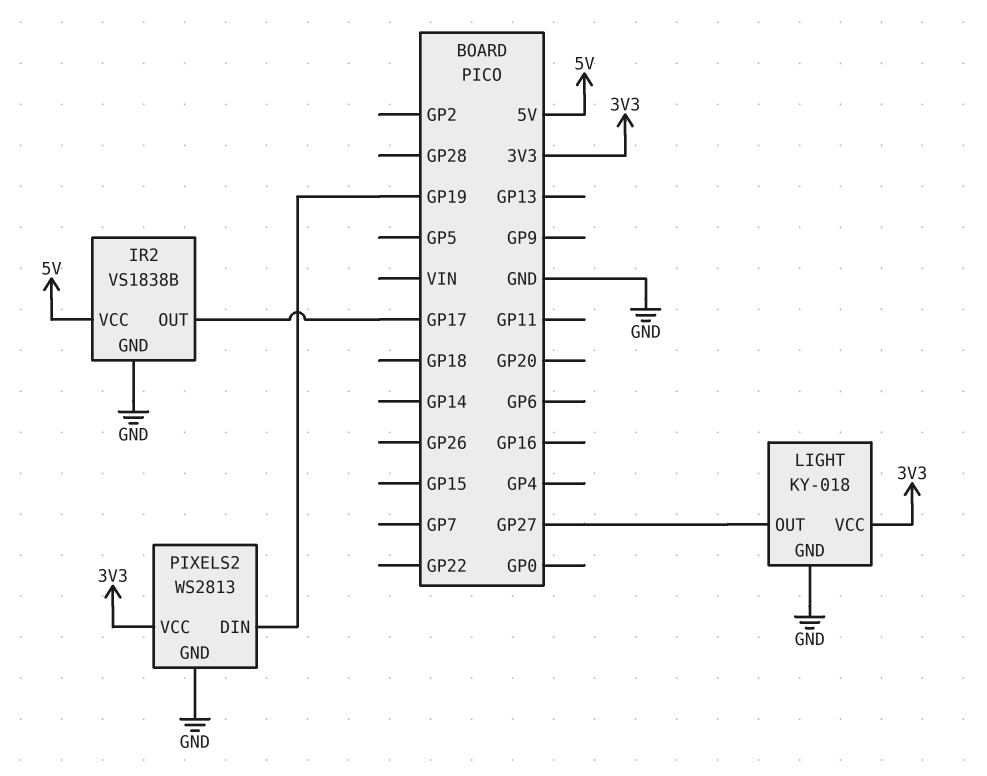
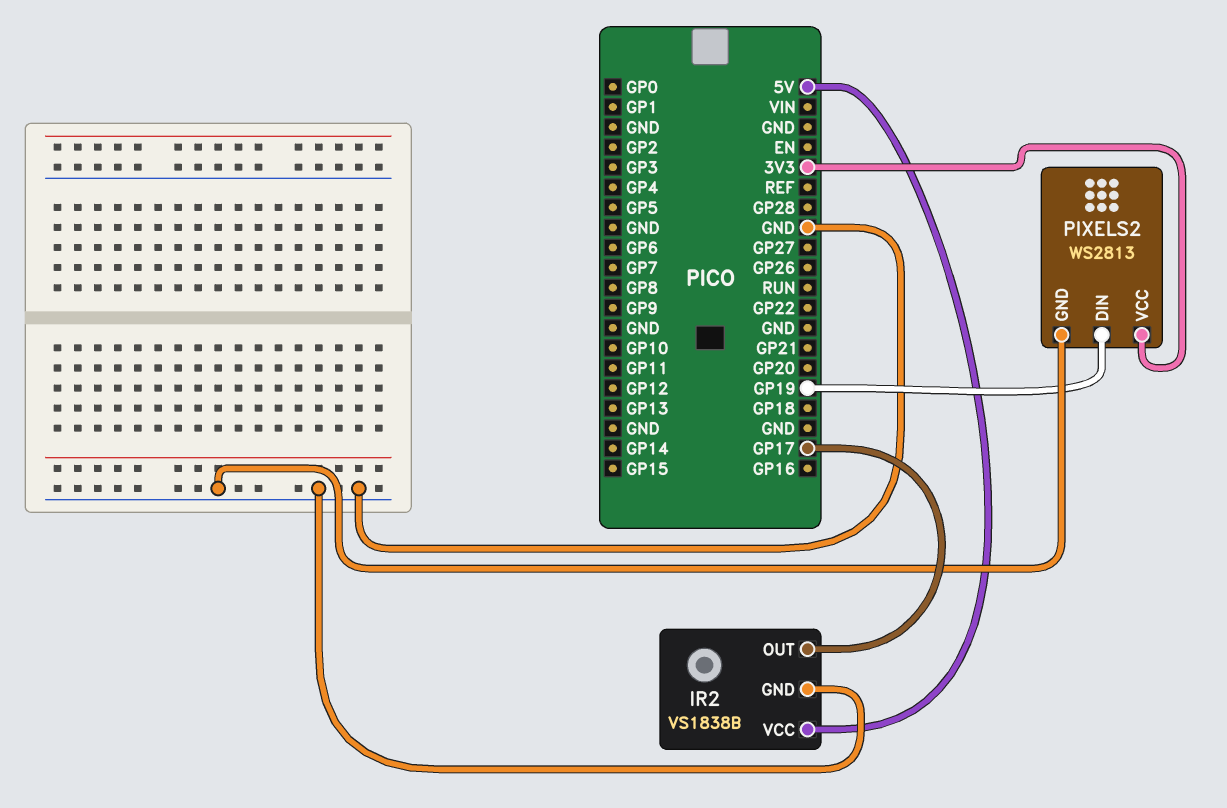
LIGHT: KY-018 -> none
LIGHT pin GND: GND -> none
LIGHT pin OUT: GP27 -> none
LIGHT pin VCC: 3V3 -> none

